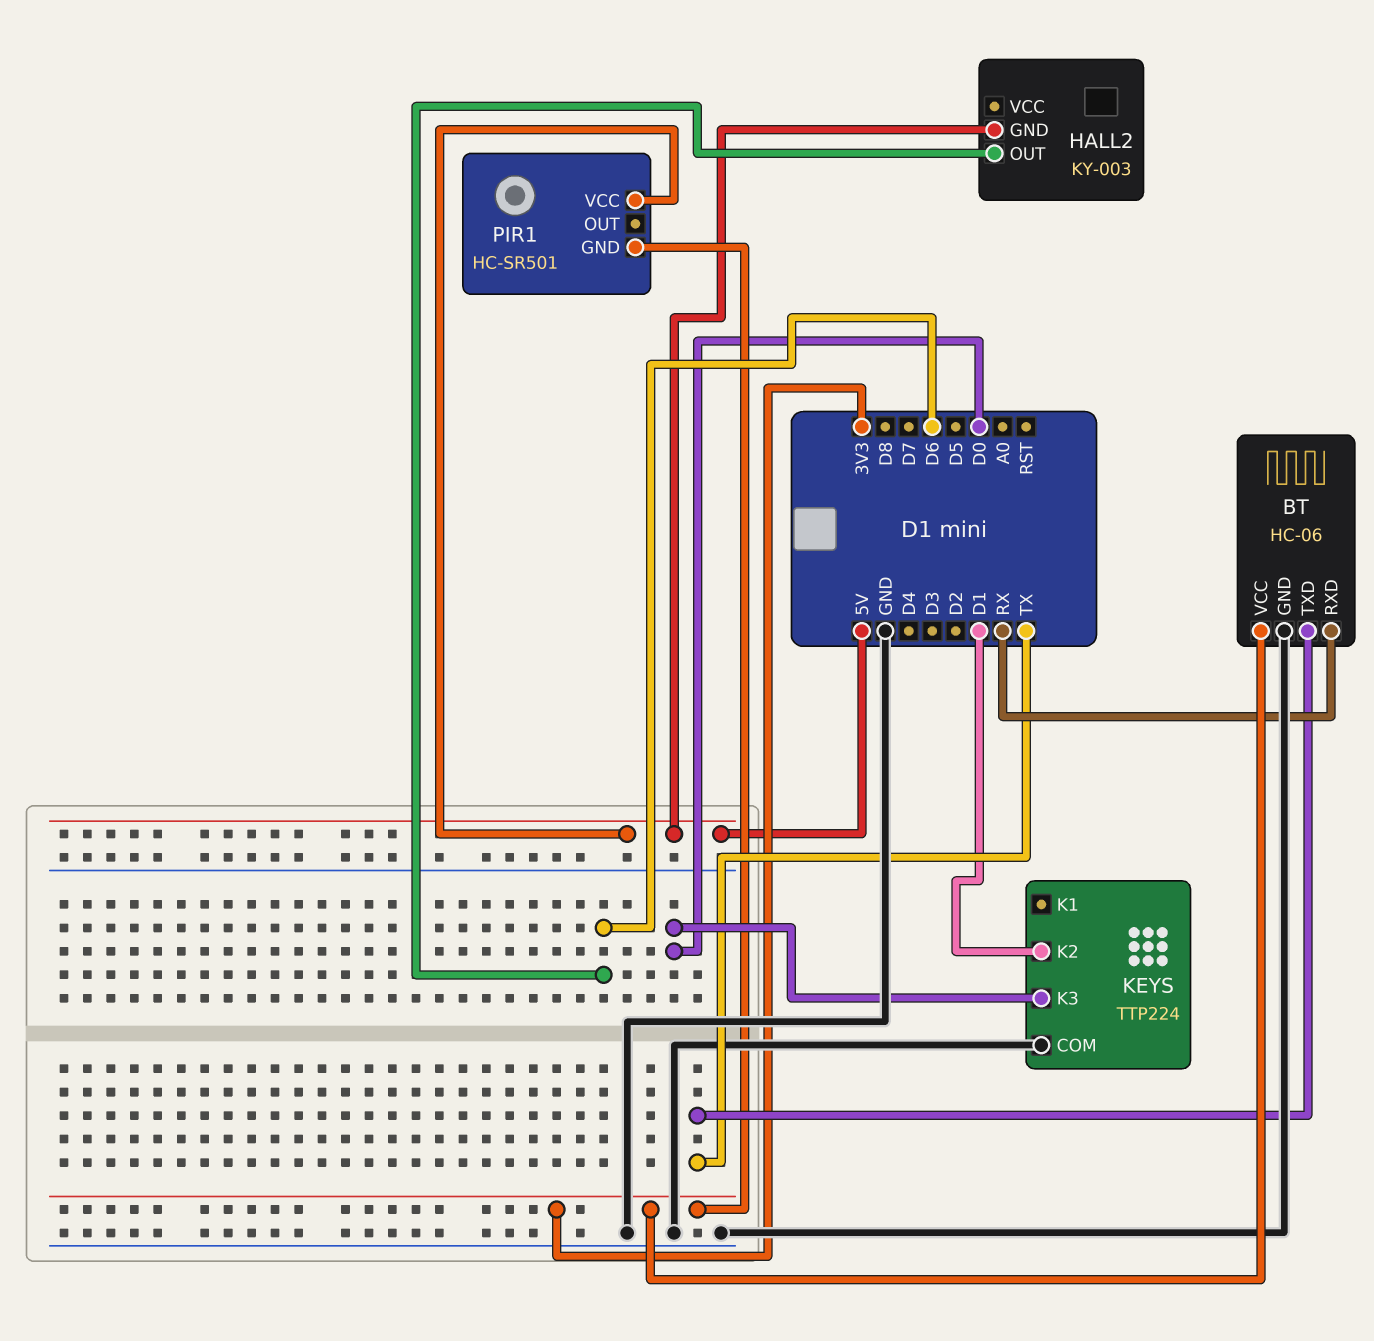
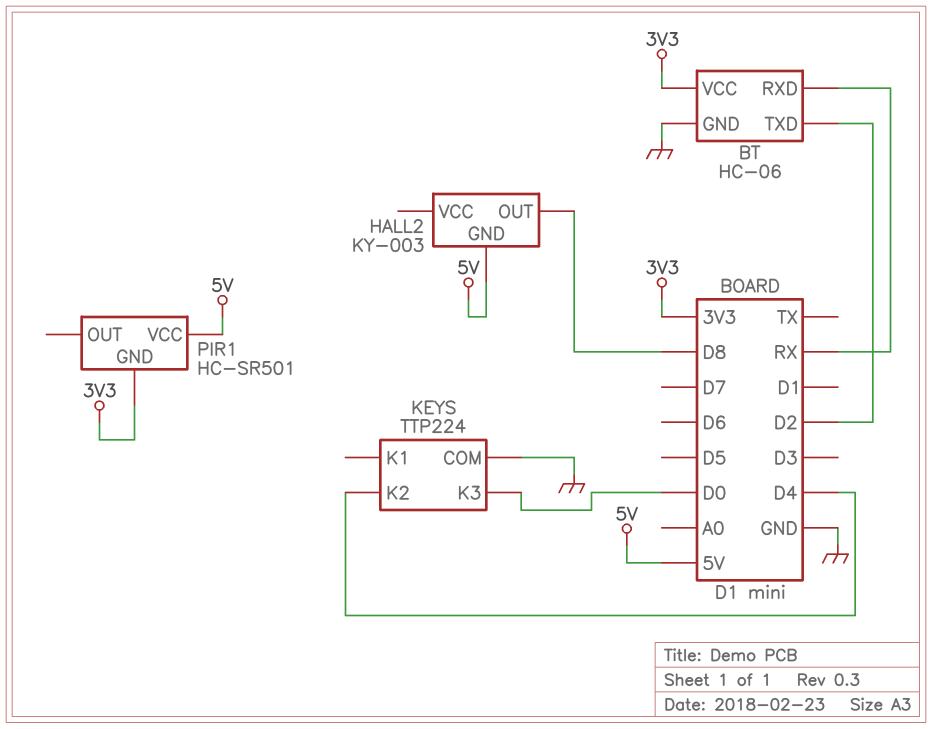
BT pin TXD: TX -> D2
HALL2 pin OUT: D6 -> D8
KEYS pin K2: D1 -> D4

